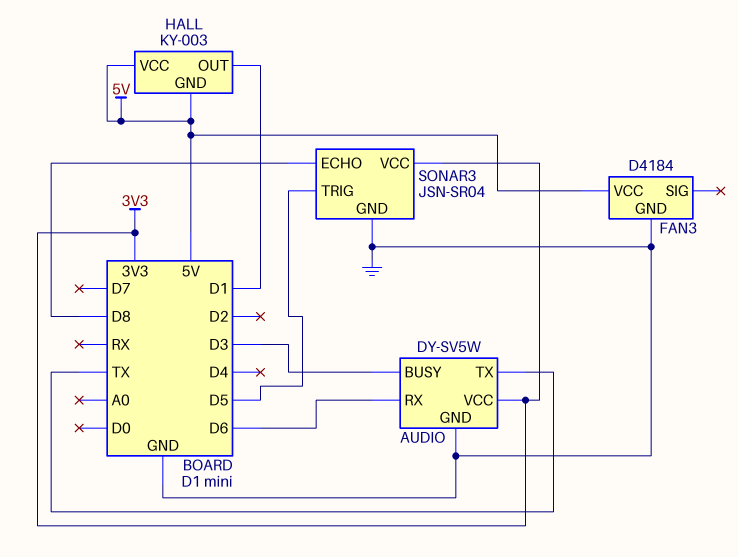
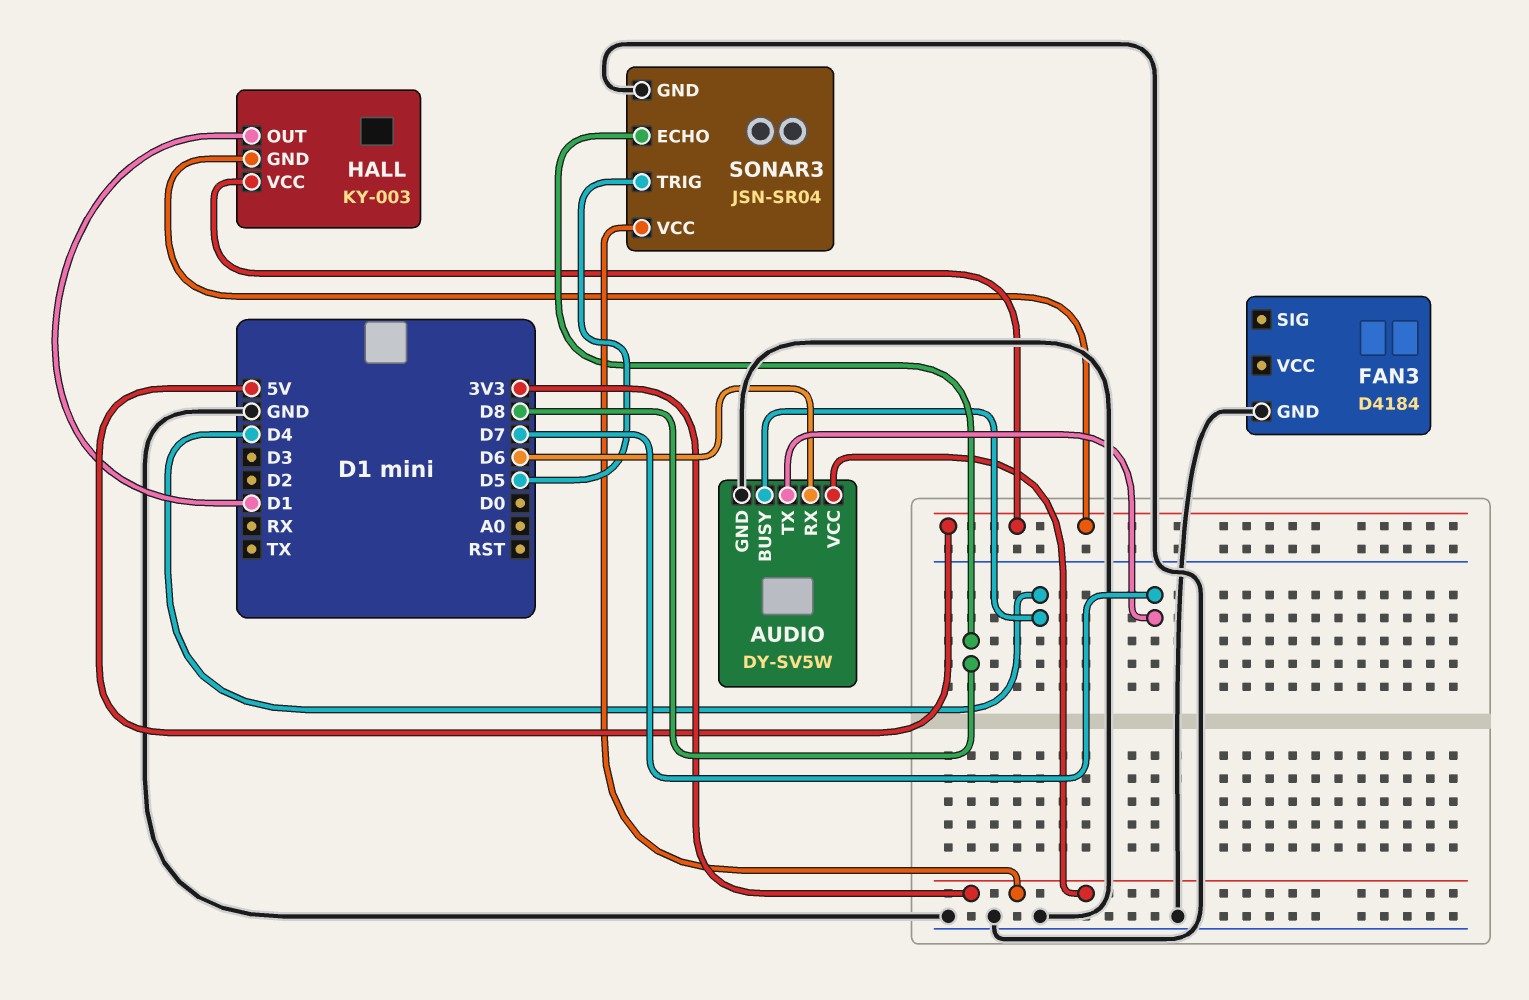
AUDIO pin BUSY: D3 -> D4
AUDIO pin TX: TX -> D7
FAN3 pin VCC: 5V -> none

